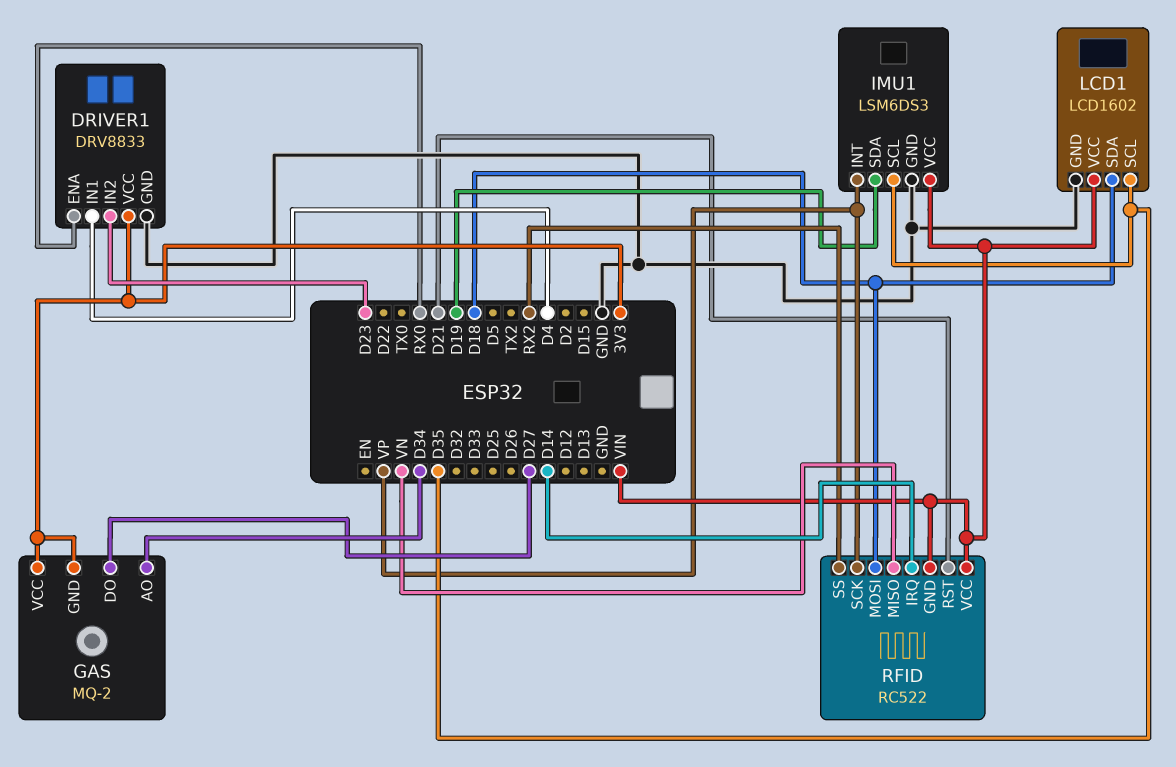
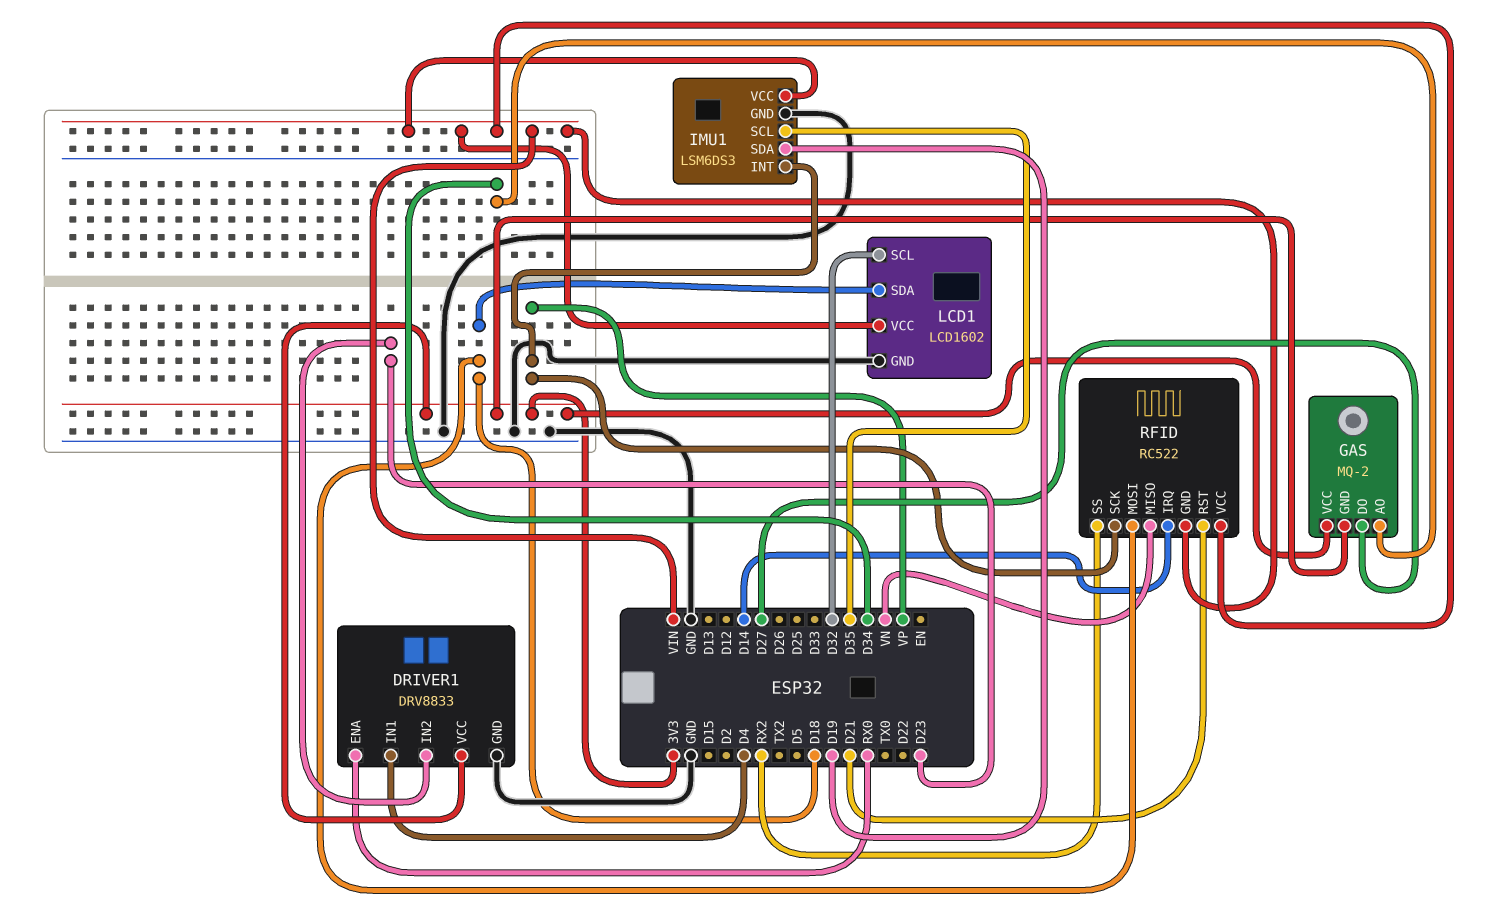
LCD1 pin SCL: D35 -> D32

